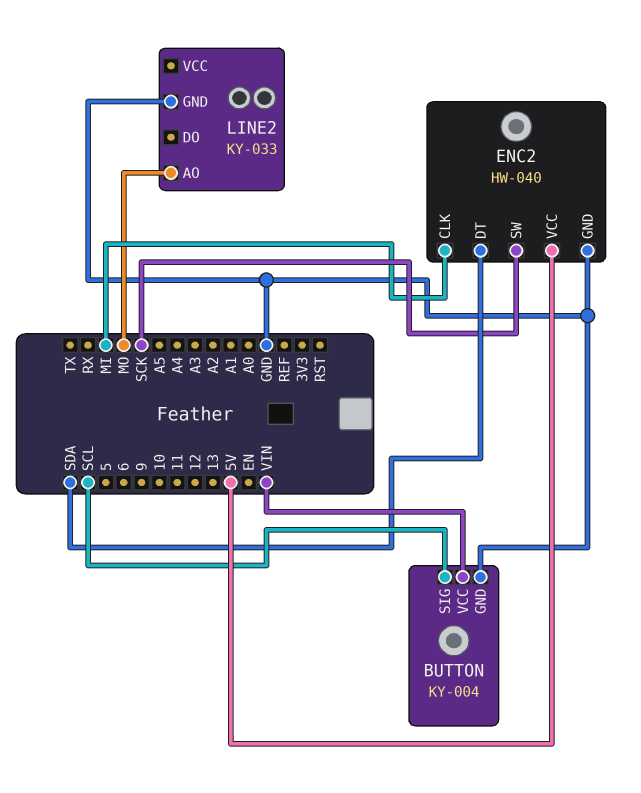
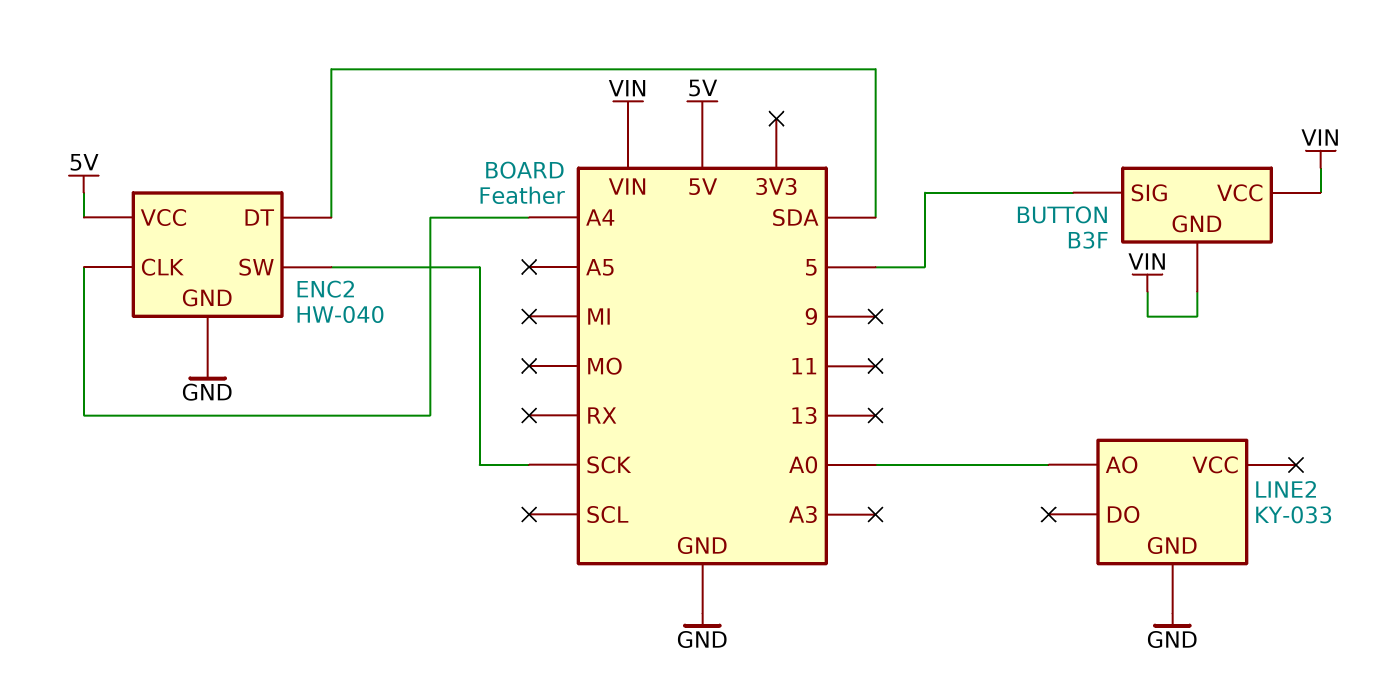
BUTTON: KY-004 -> B3F
BUTTON pin GND: GND -> VIN
BUTTON pin SIG: SCL -> 5
ENC2 pin CLK: MI -> A4
LINE2 pin AO: MO -> A0

